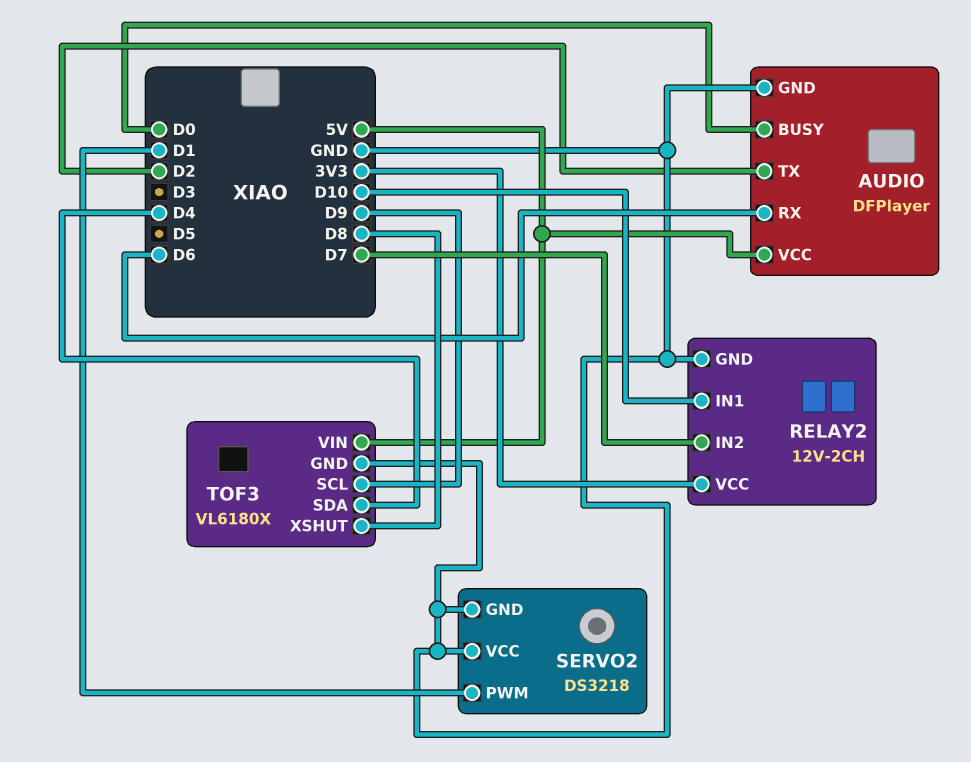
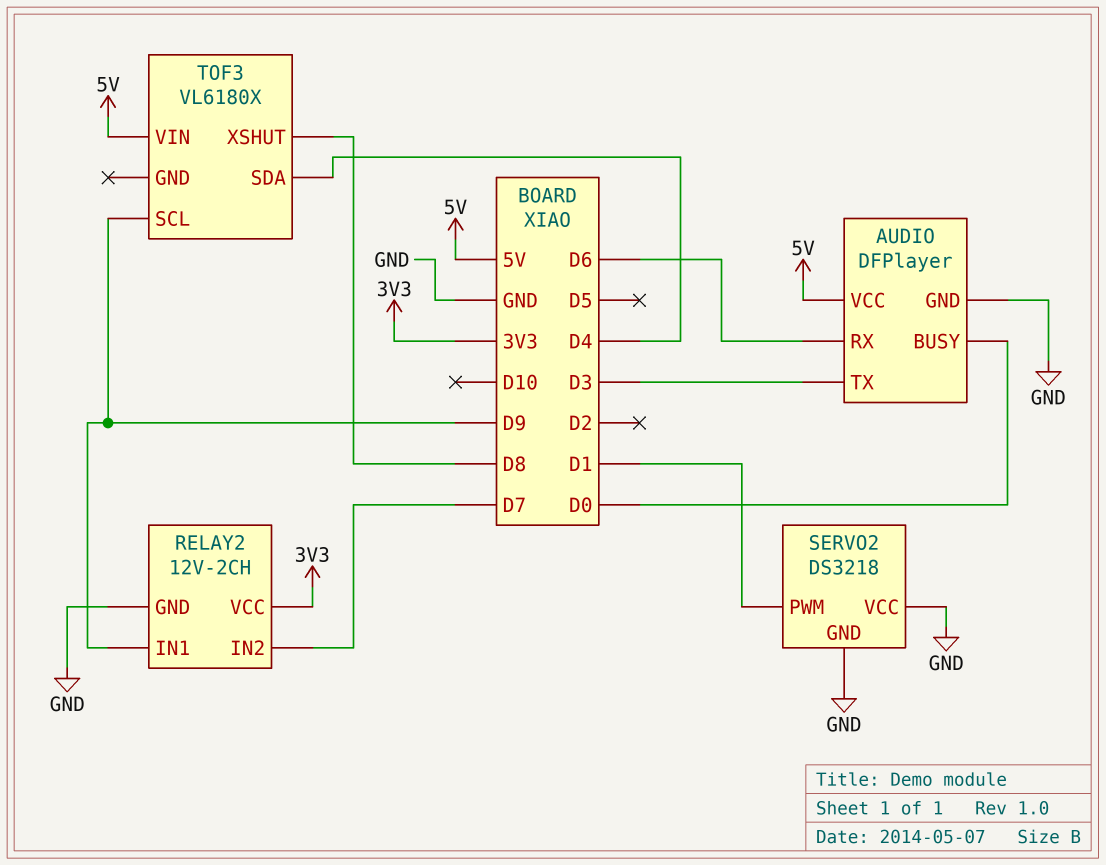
AUDIO pin TX: D2 -> D3
RELAY2 pin IN1: D10 -> D9
TOF3 pin GND: GND -> none

